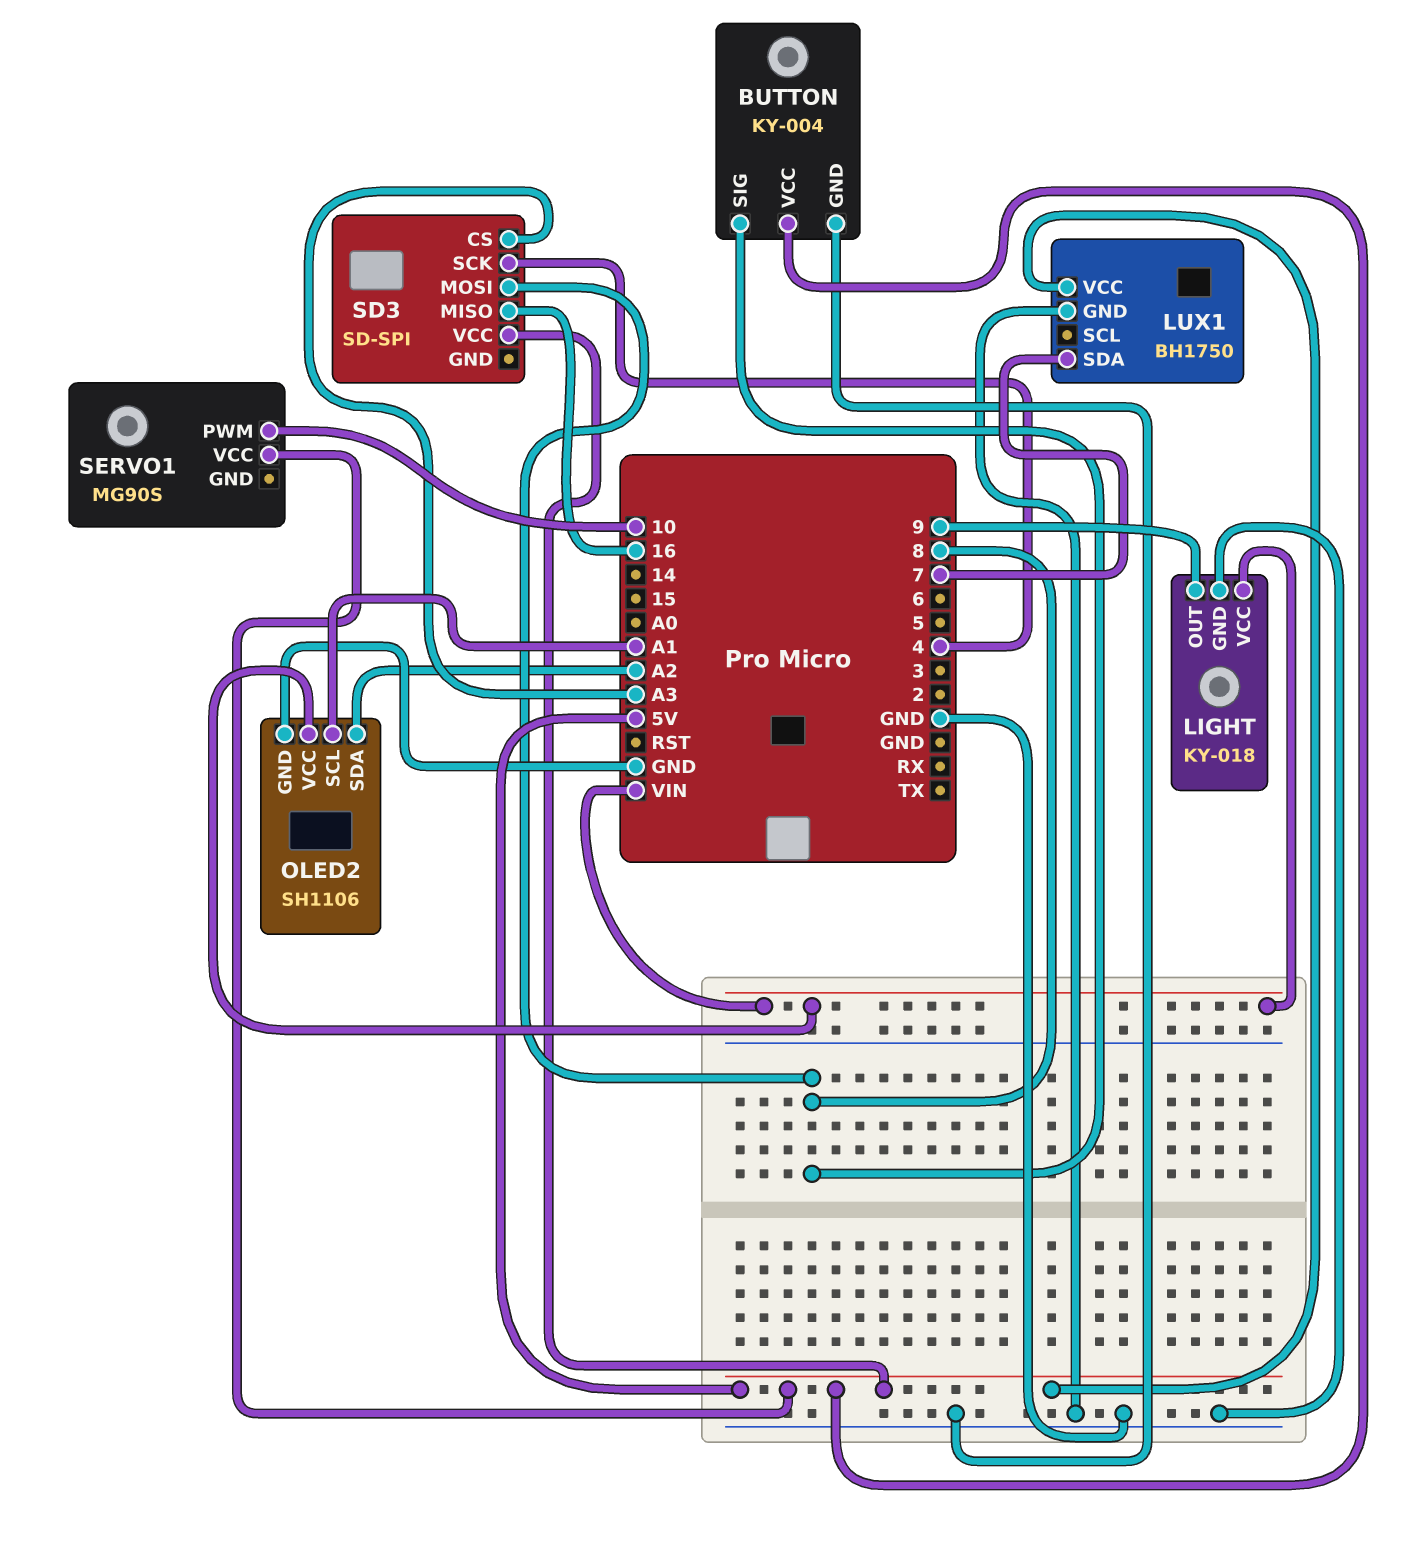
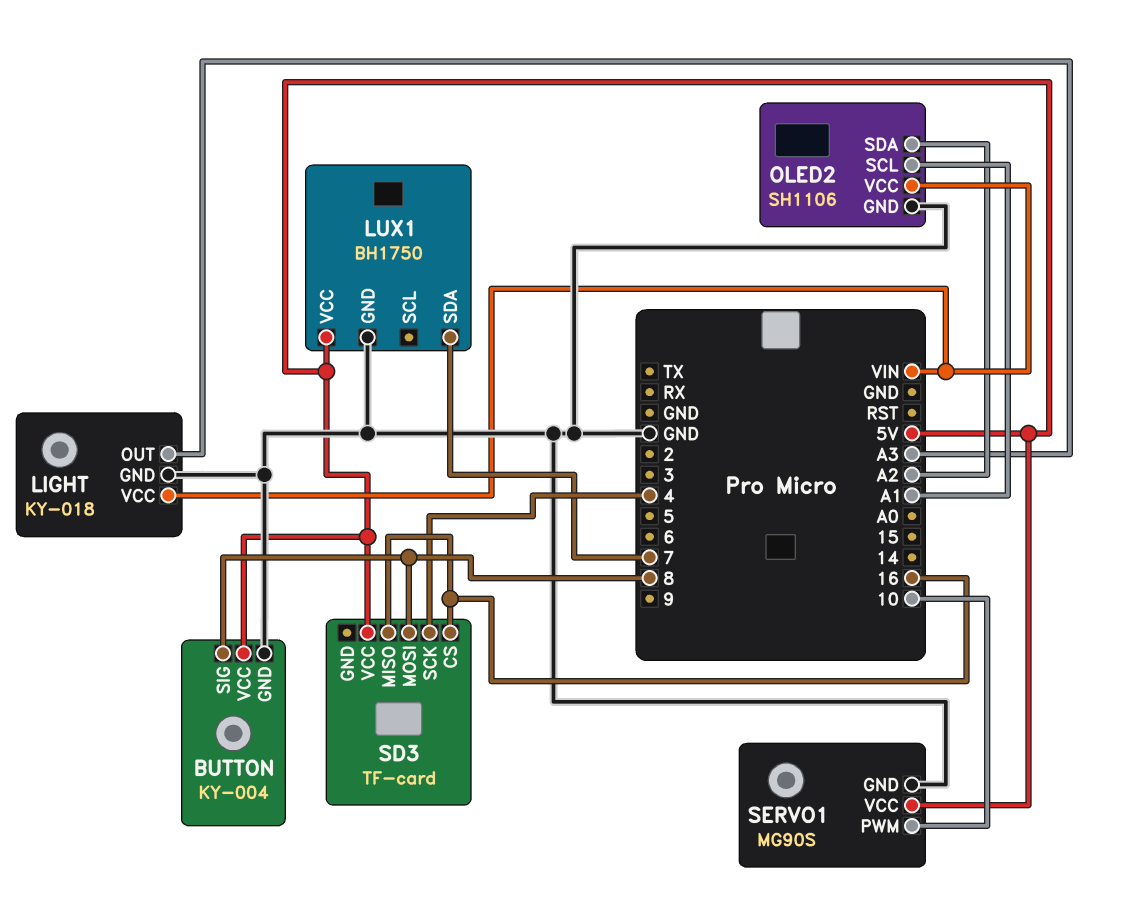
LIGHT pin OUT: 9 -> A3
SD3: SD-SPI -> TF-card
SD3 pin CS: A3 -> 16
SERVO1 pin GND: none -> GND

